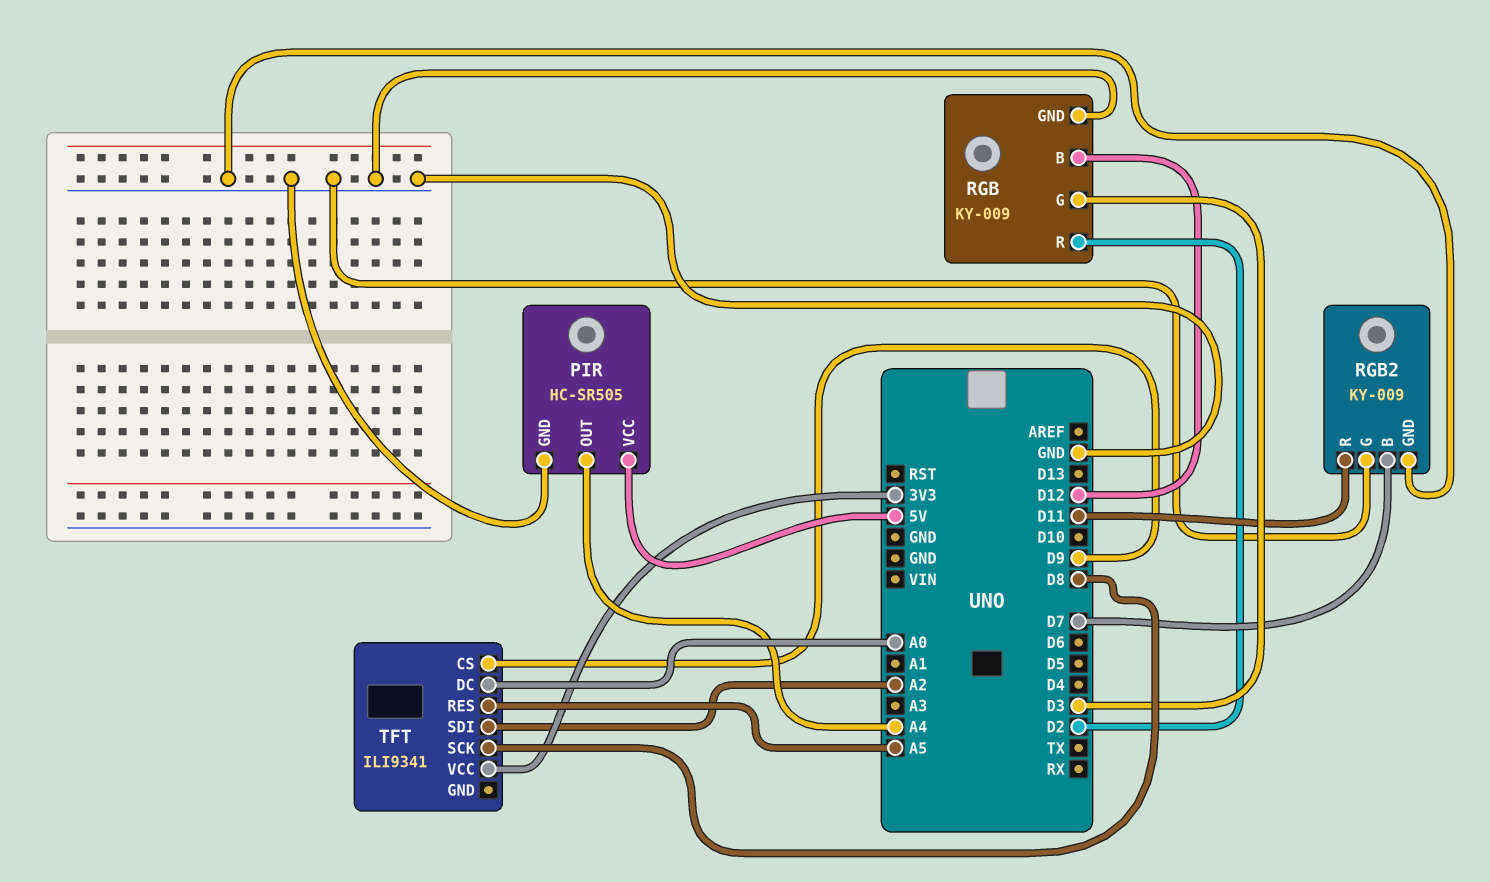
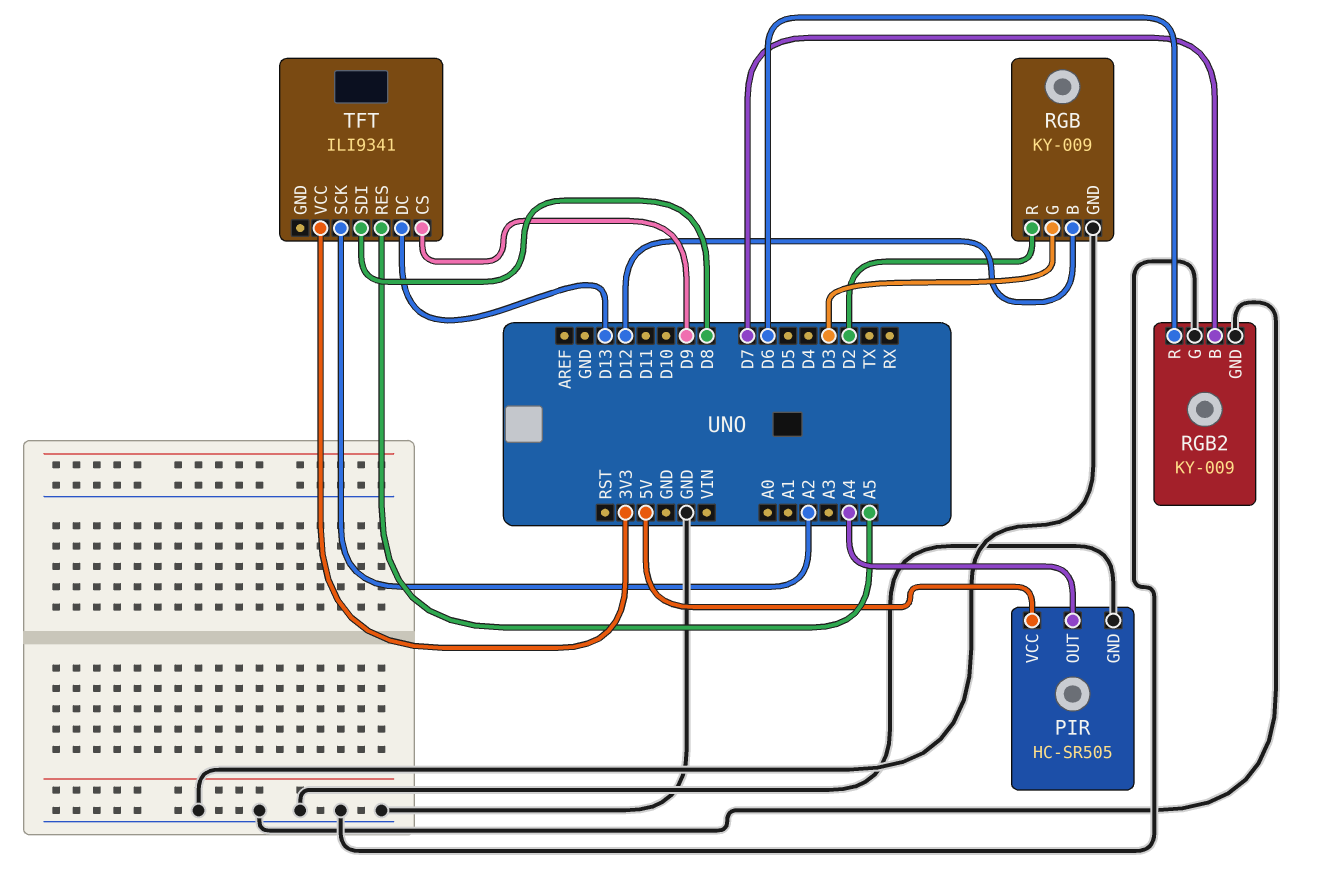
RGB2 pin R: D11 -> D6
TFT pin DC: A0 -> D13
TFT pin SCK: D8 -> A2
TFT pin SDI: A2 -> D8

